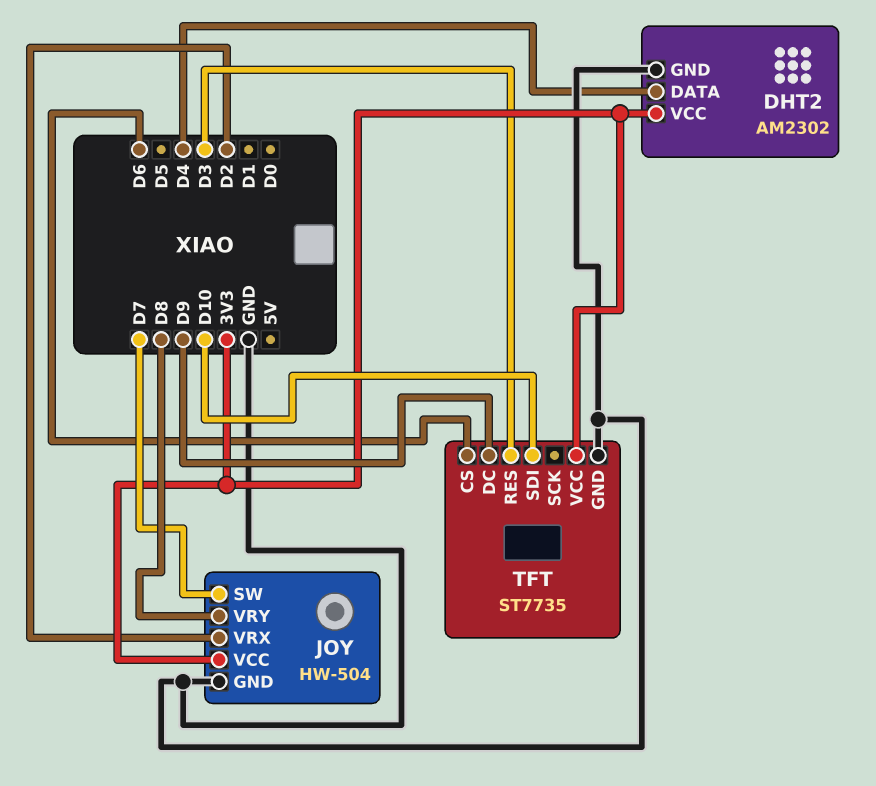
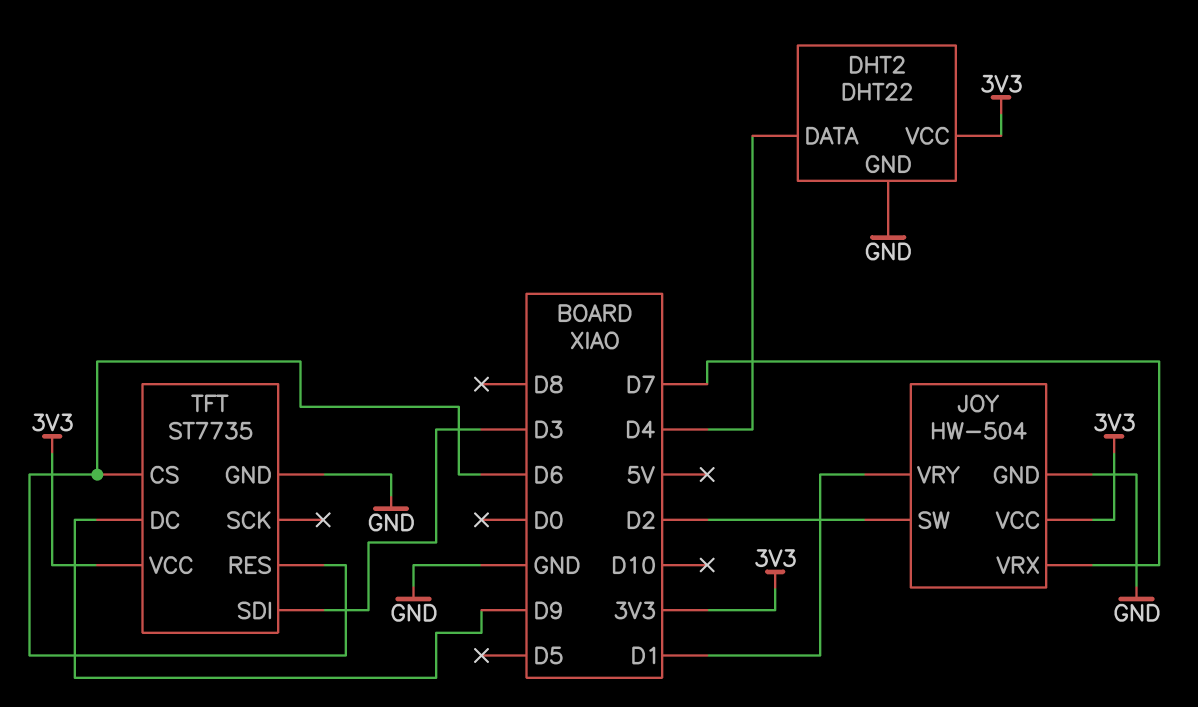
DHT2: AM2302 -> DHT22
JOY pin SW: D7 -> D2
JOY pin VRX: D2 -> D7
JOY pin VRY: D8 -> D1
TFT pin RES: D3 -> D6
TFT pin SDI: D10 -> D3

